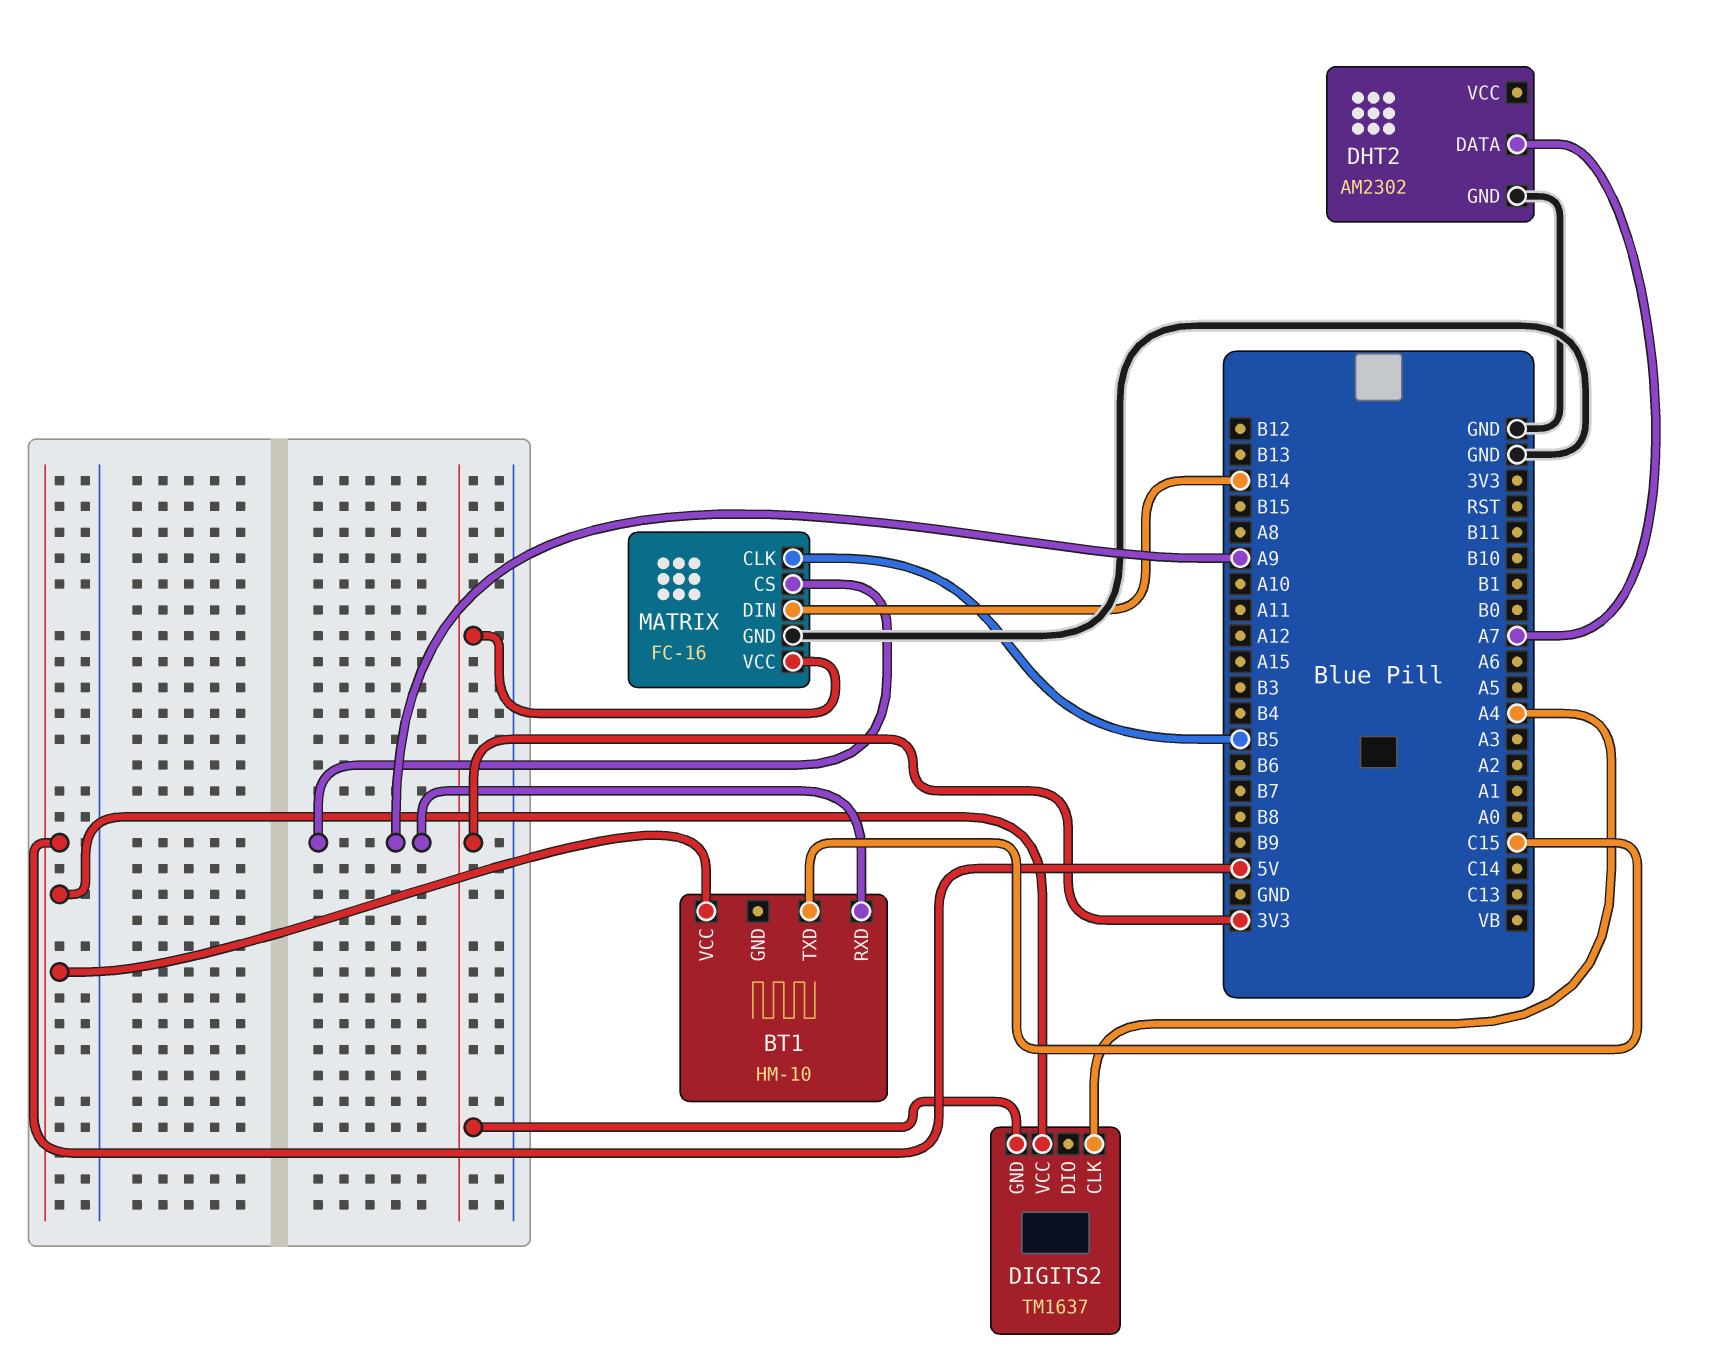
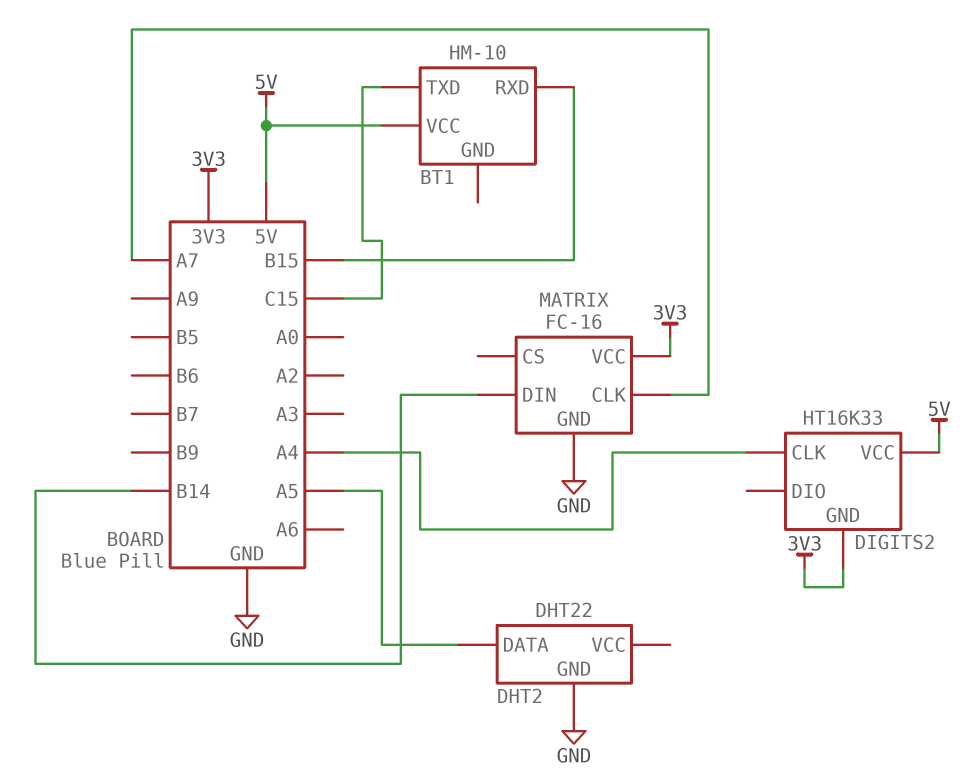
BT1 pin RXD: A9 -> B15
DHT2: AM2302 -> DHT22
DHT2 pin DATA: A7 -> A5
DIGITS2: TM1637 -> HT16K33
MATRIX pin CLK: B5 -> A7
MATRIX pin CS: A9 -> none

